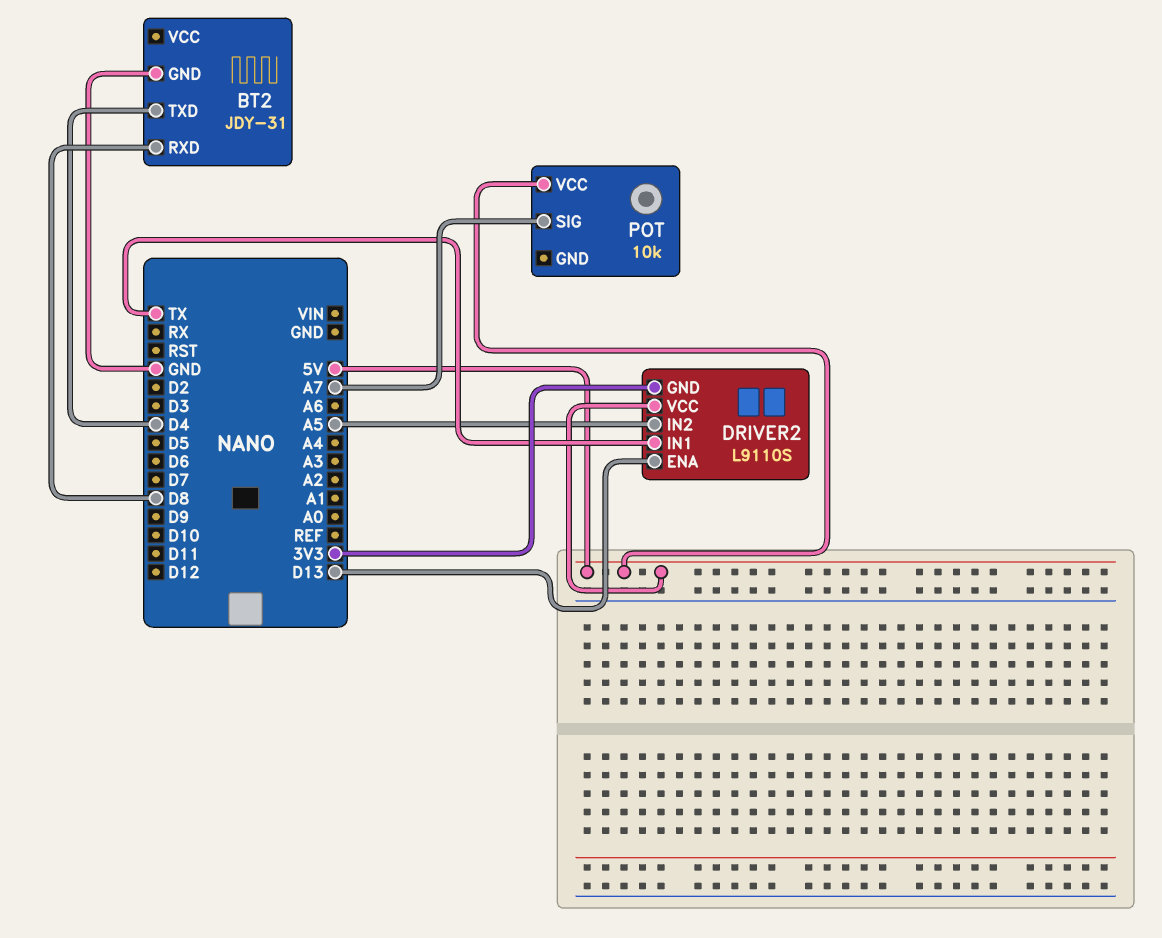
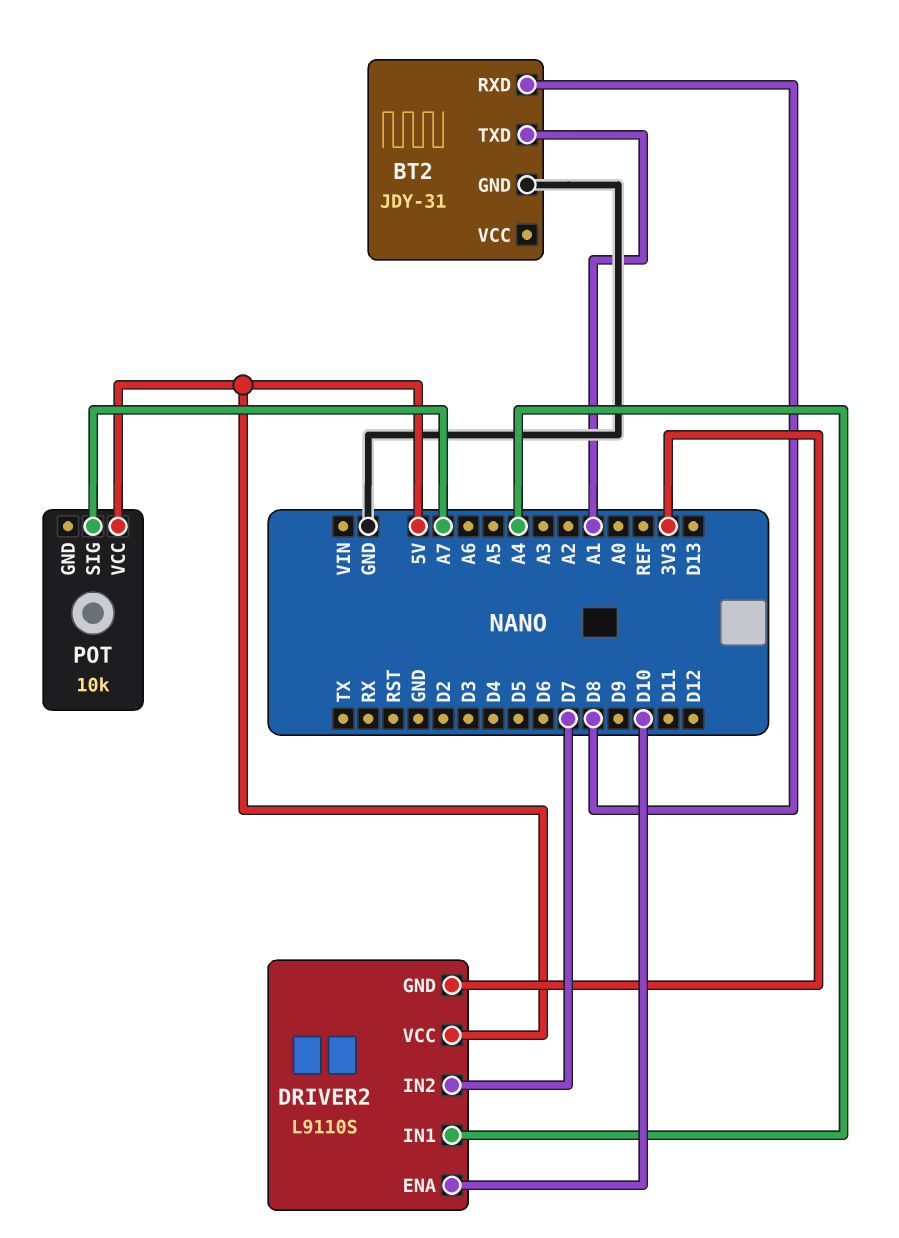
BT2 pin TXD: D4 -> A1
DRIVER2 pin ENA: D13 -> D10
DRIVER2 pin IN1: TX -> A4
DRIVER2 pin IN2: A5 -> D7

